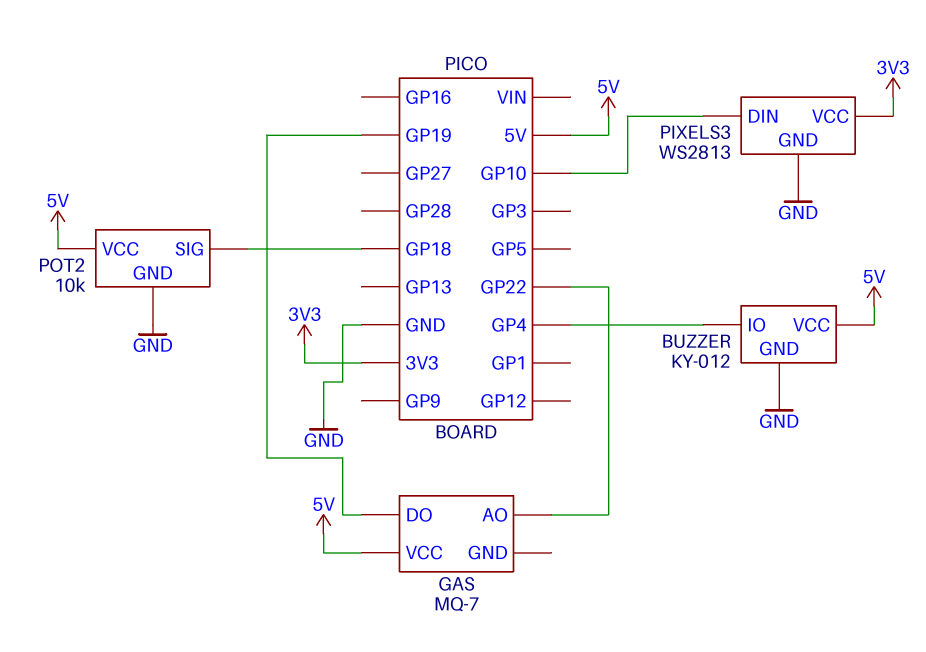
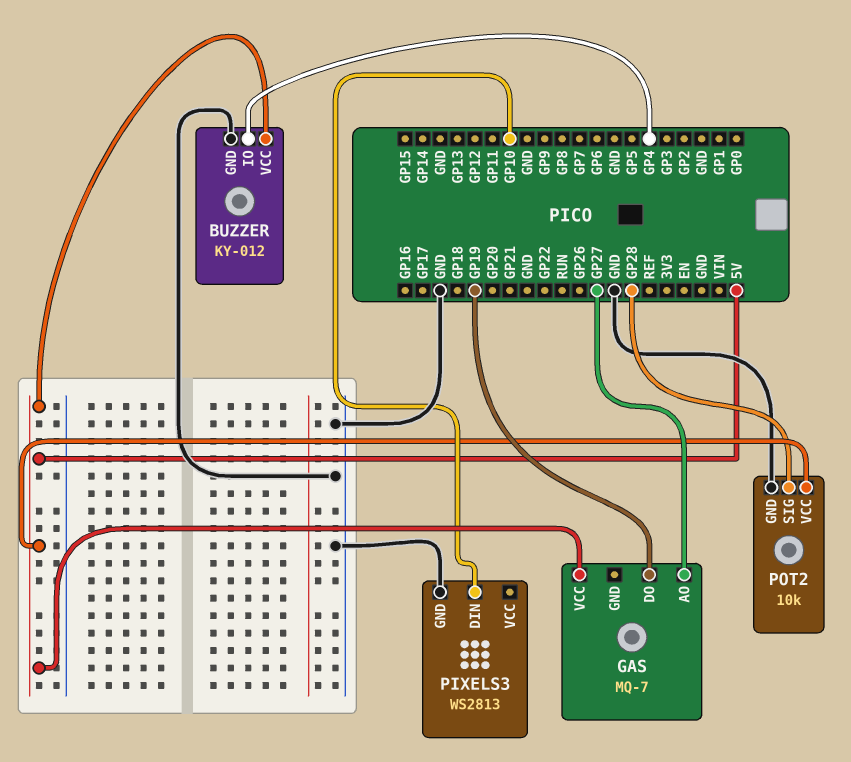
GAS pin AO: GP22 -> GP27
PIXELS3 pin VCC: 3V3 -> none
POT2 pin SIG: GP18 -> GP28

